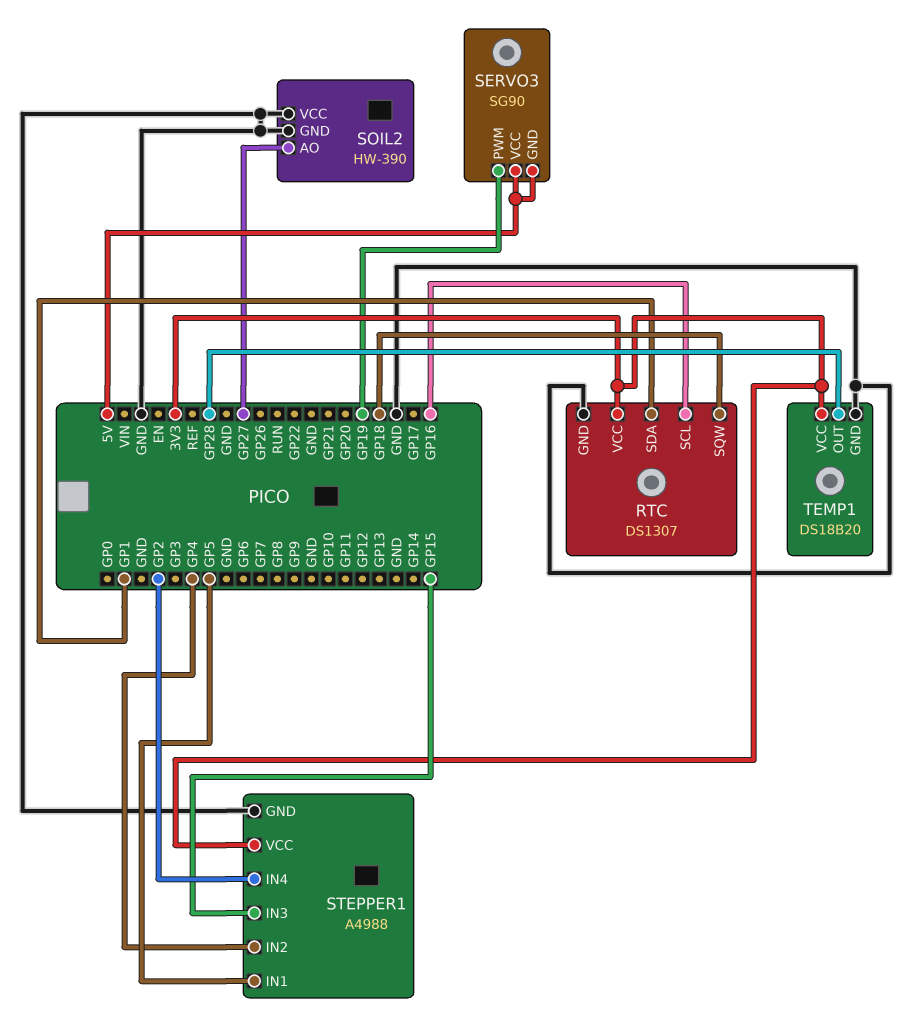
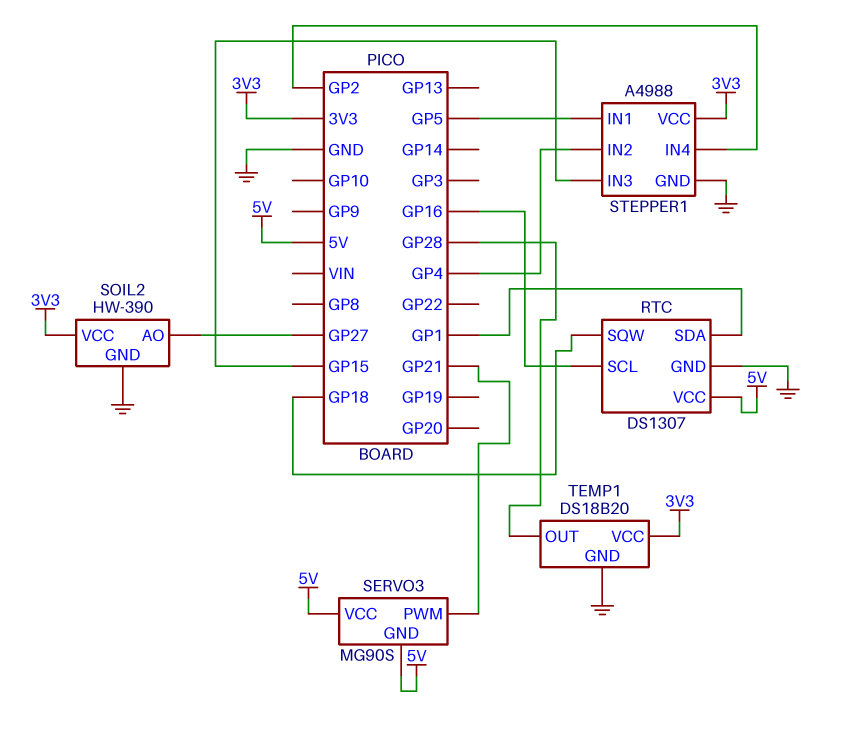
RTC pin VCC: 3V3 -> 5V
SERVO3: SG90 -> MG90S
SERVO3 pin PWM: GP19 -> GP21
SOIL2 pin VCC: GND -> 3V3

